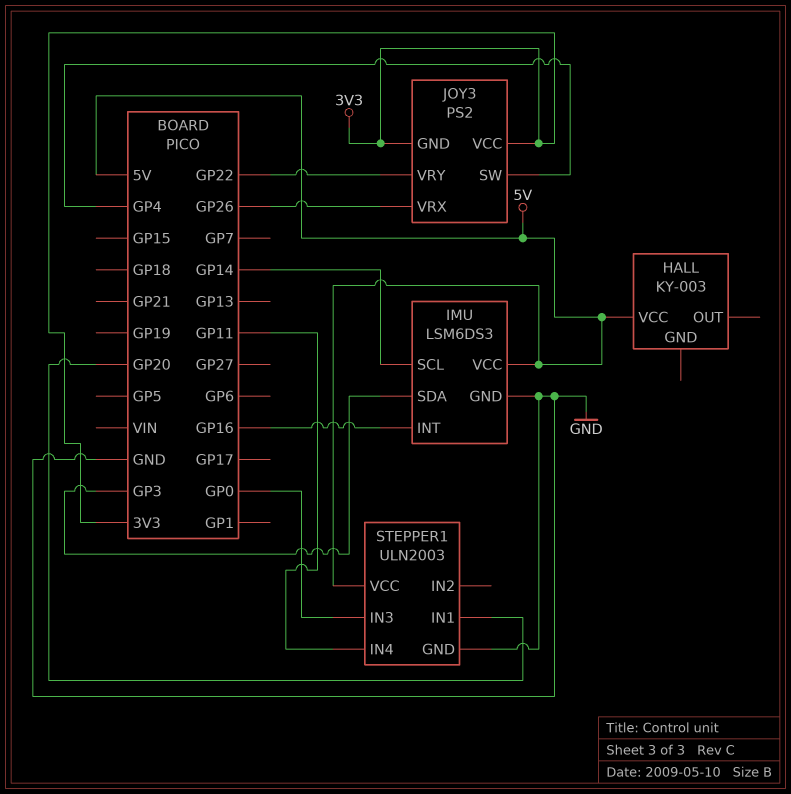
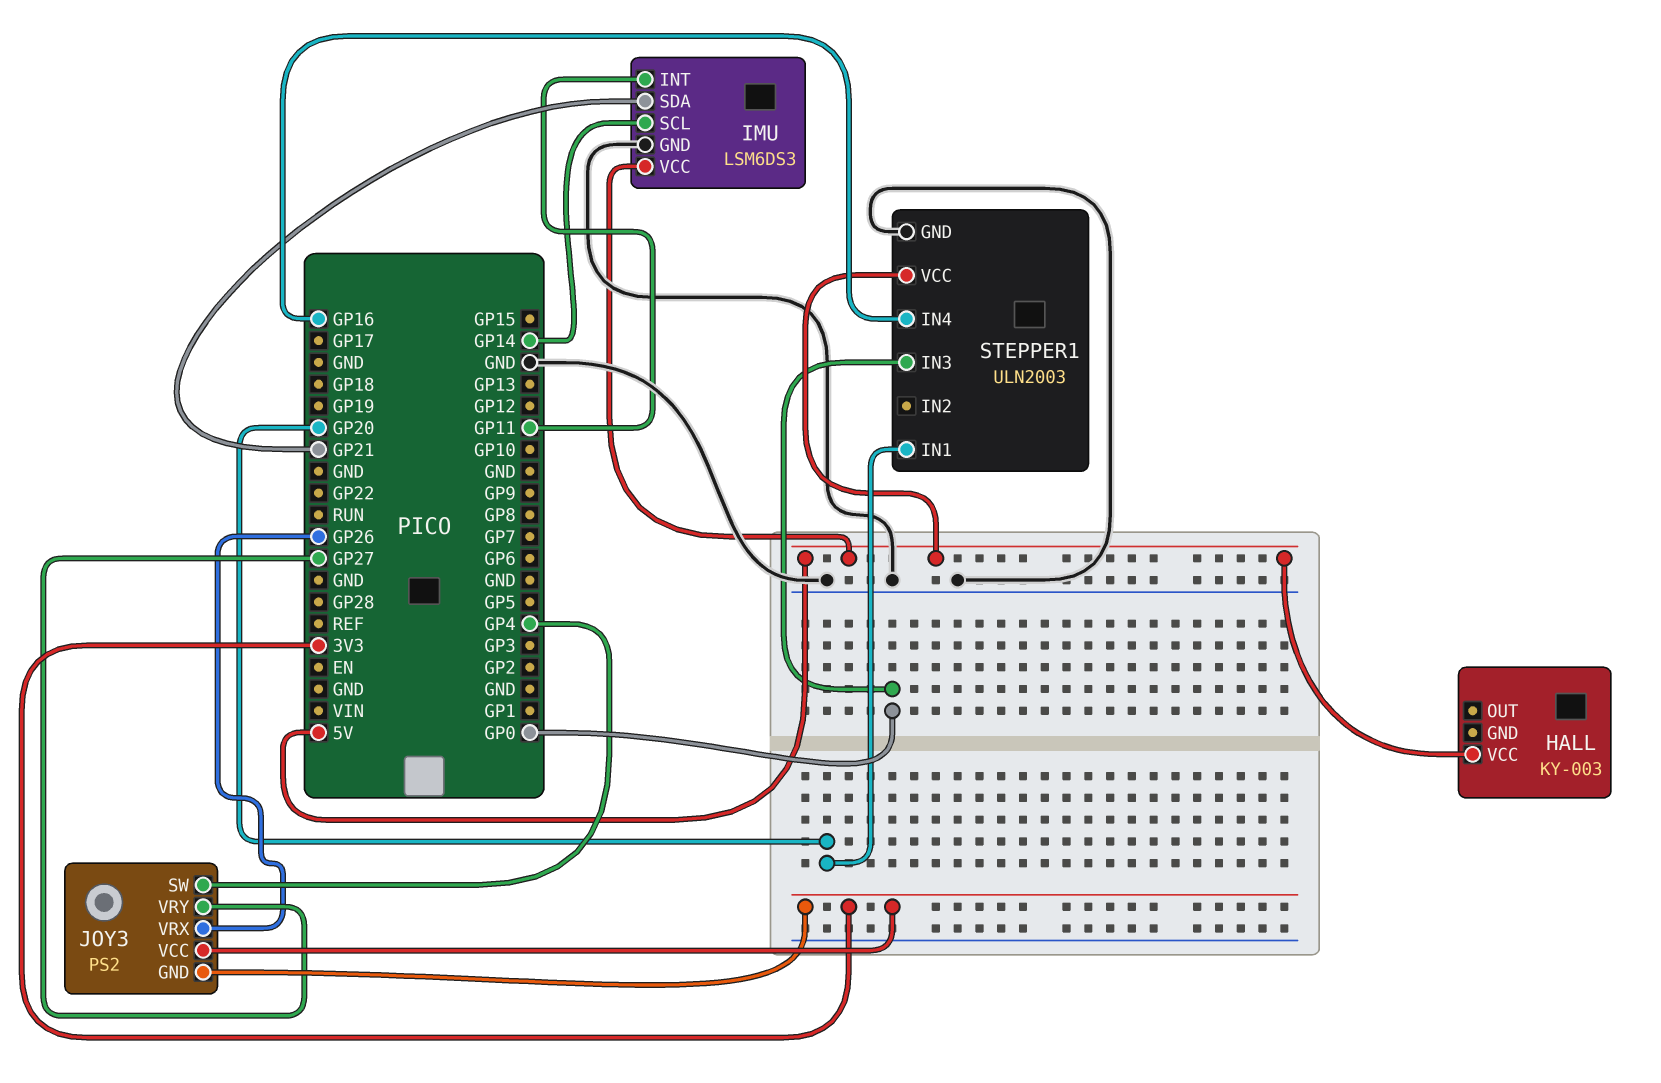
IMU pin INT: GP16 -> GP11
IMU pin SDA: GP3 -> GP21
JOY3 pin VRY: GP22 -> GP27
STEPPER1 pin IN4: GP11 -> GP16

